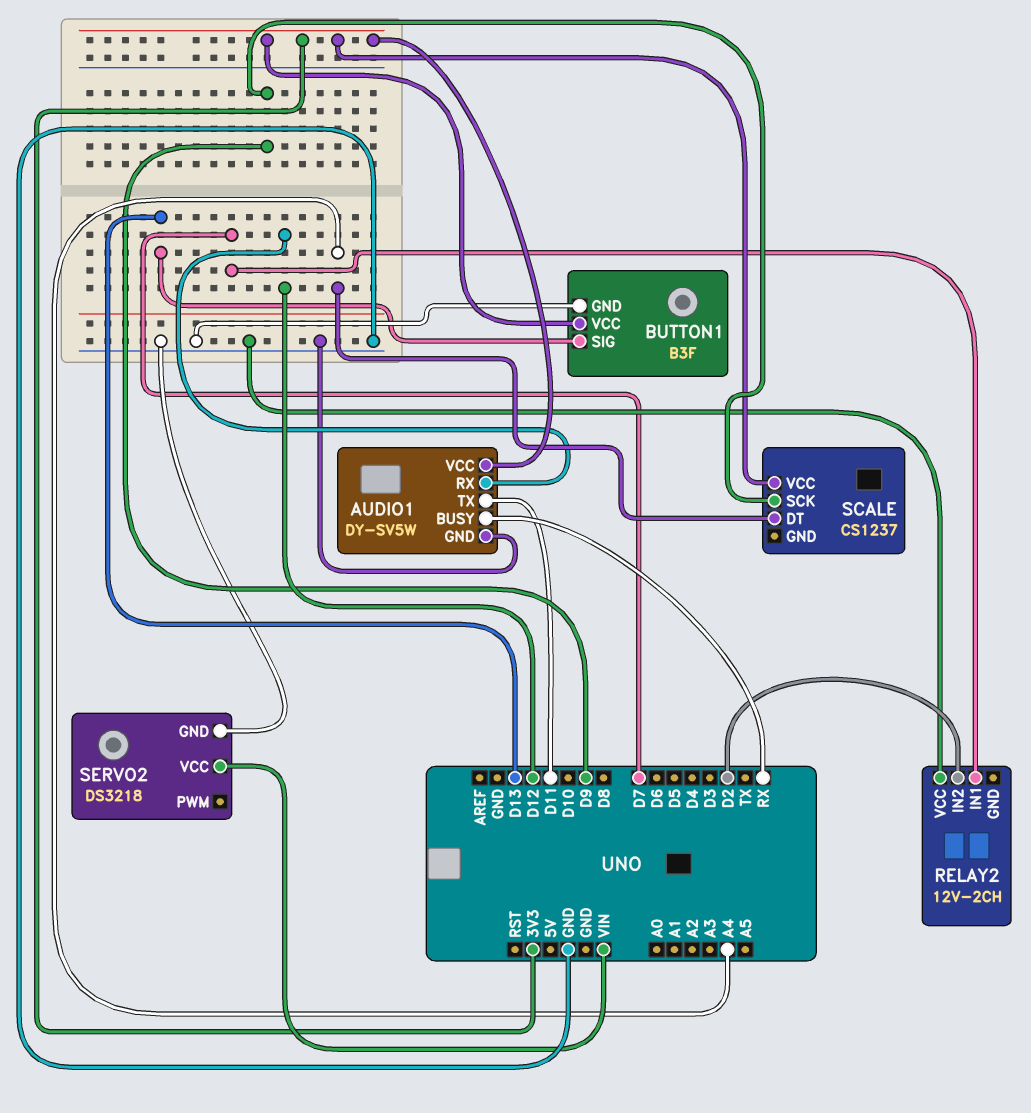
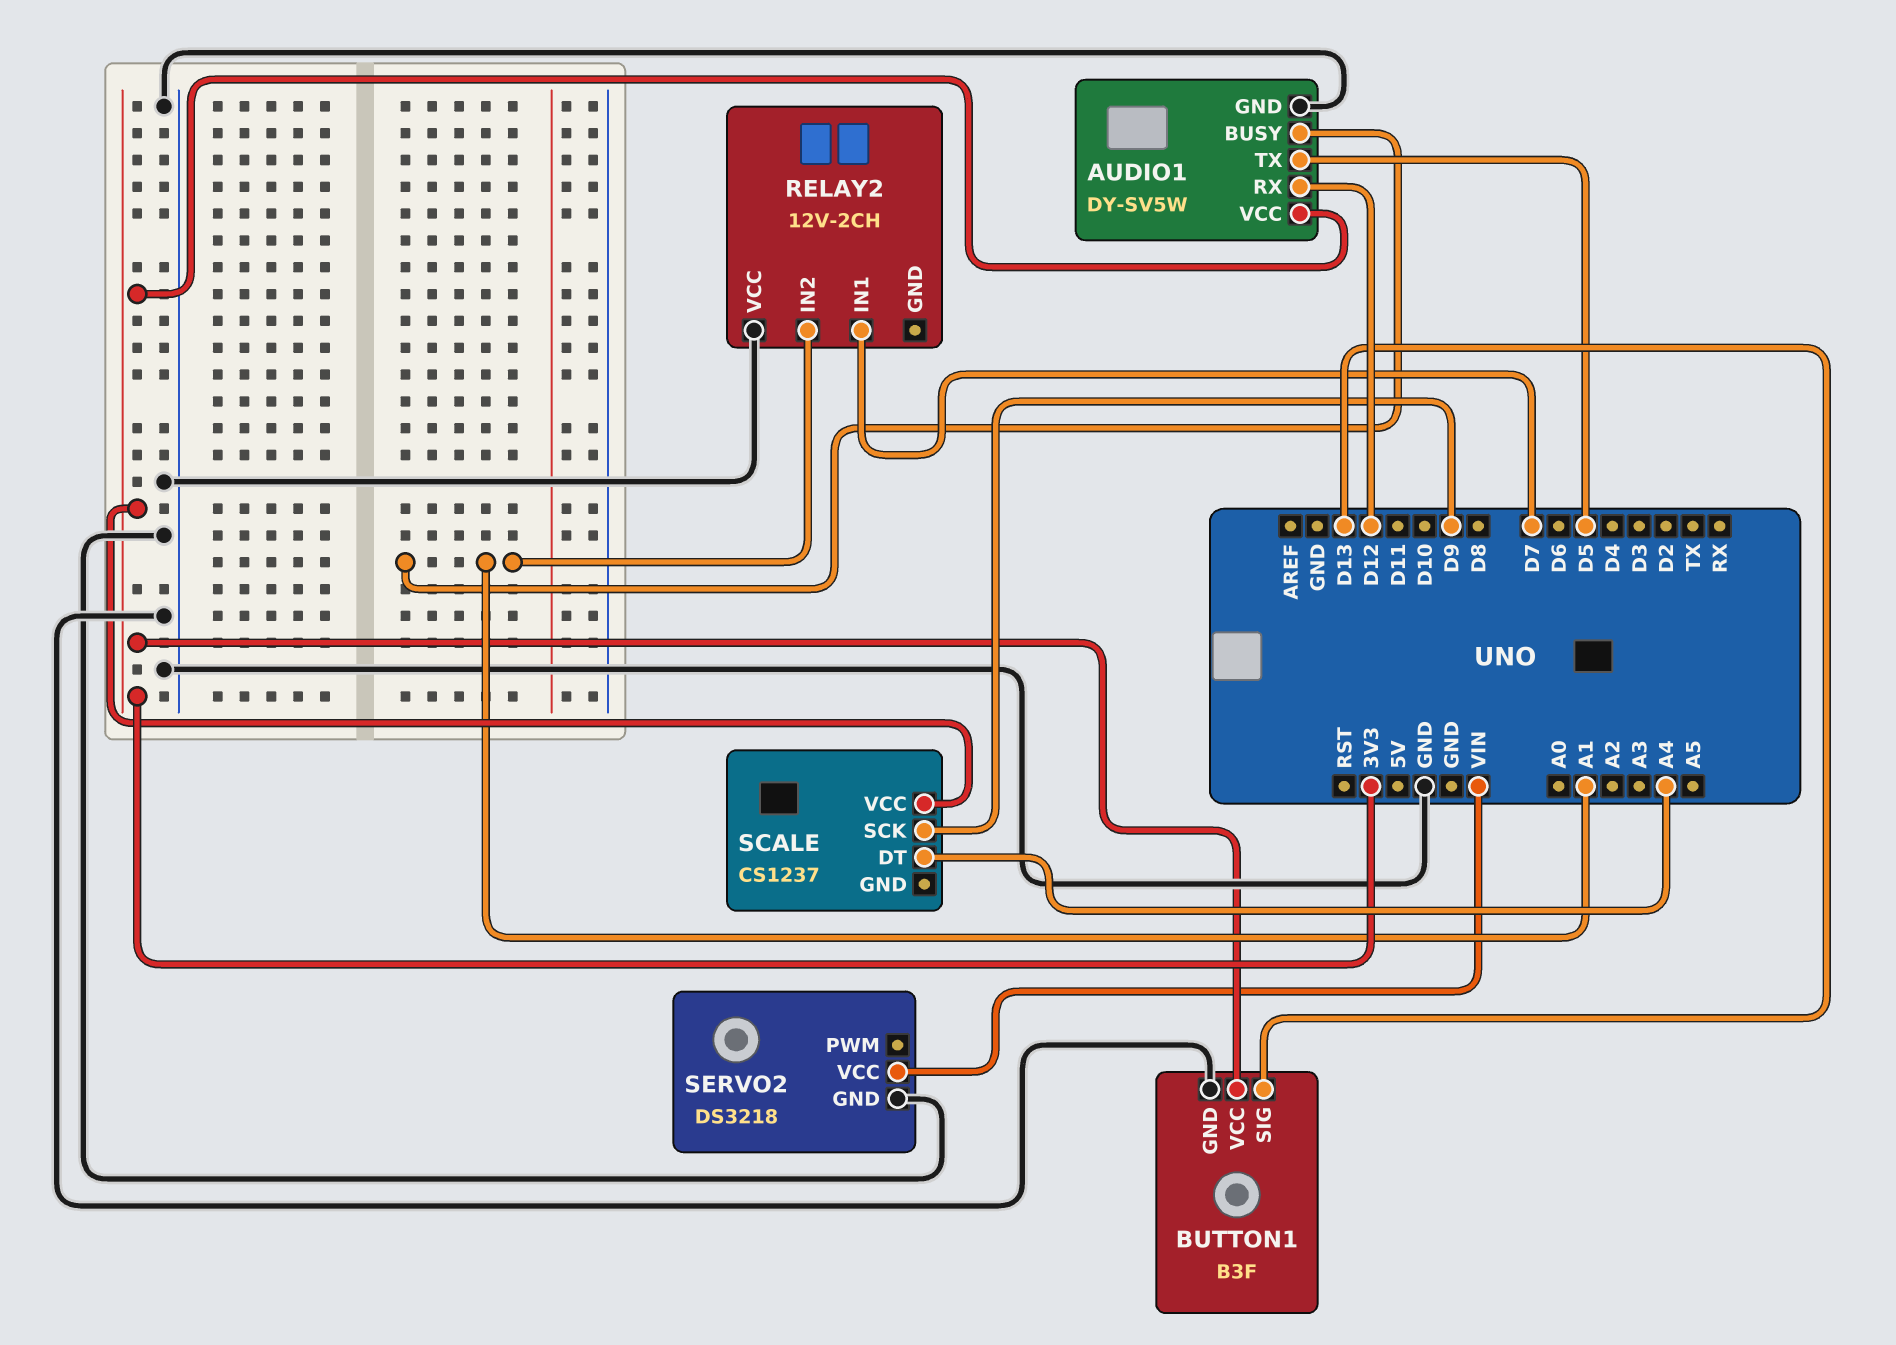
AUDIO1 pin BUSY: RX -> A1
AUDIO1 pin TX: D11 -> D5
RELAY2 pin IN2: D2 -> A1

